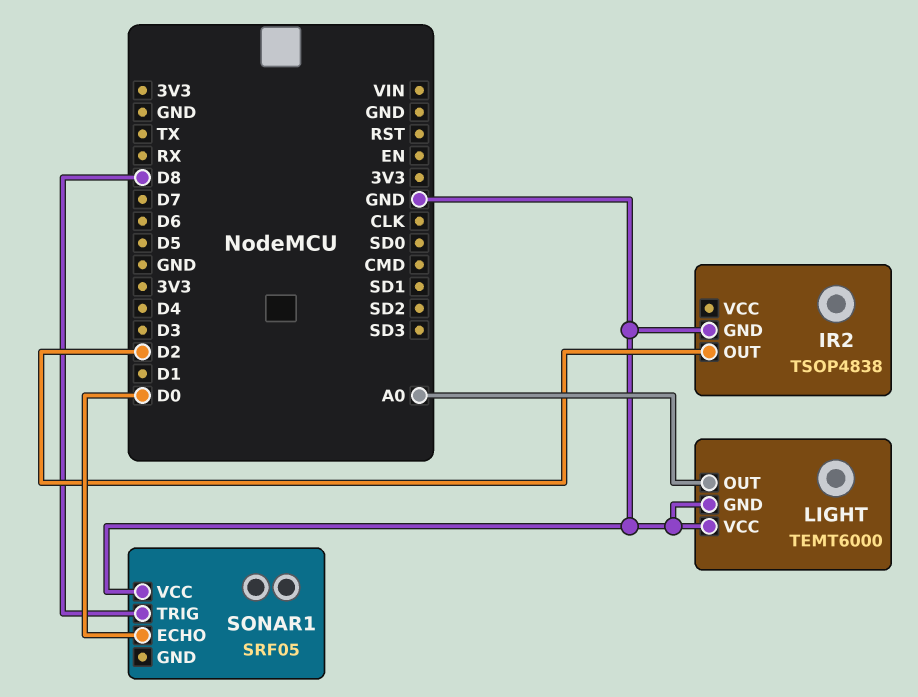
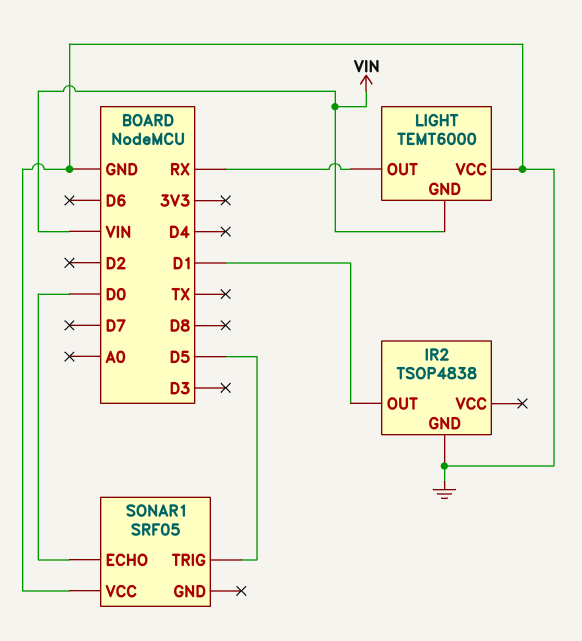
IR2 pin OUT: D2 -> D1
LIGHT pin GND: GND -> VIN
LIGHT pin OUT: A0 -> RX
SONAR1 pin TRIG: D8 -> D5

